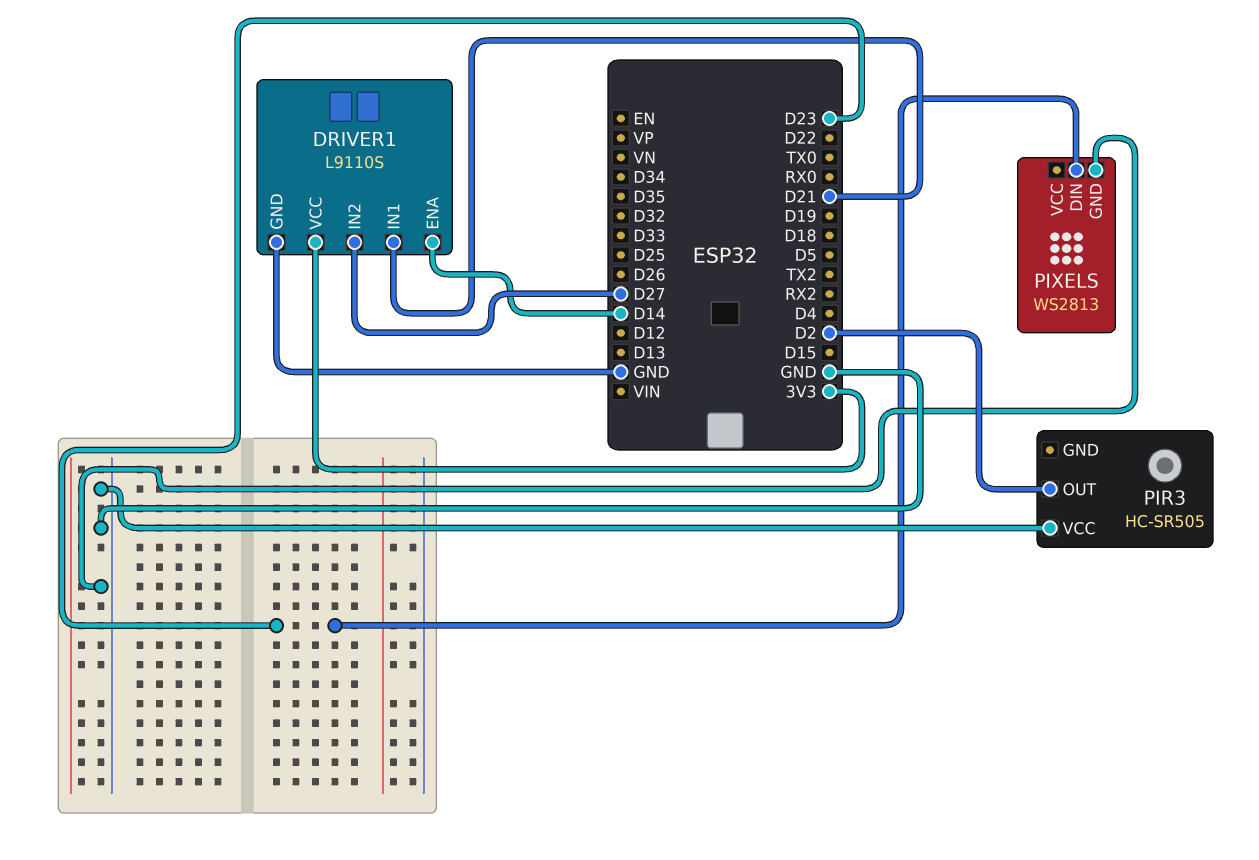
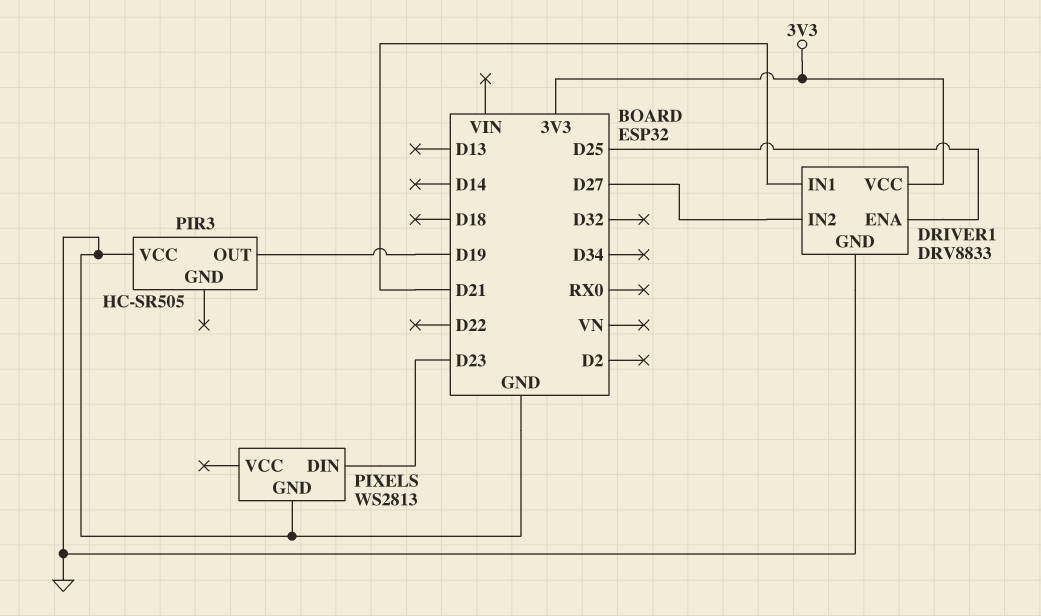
DRIVER1: L9110S -> DRV8833
DRIVER1 pin ENA: D14 -> D25
PIR3 pin OUT: D2 -> D19

